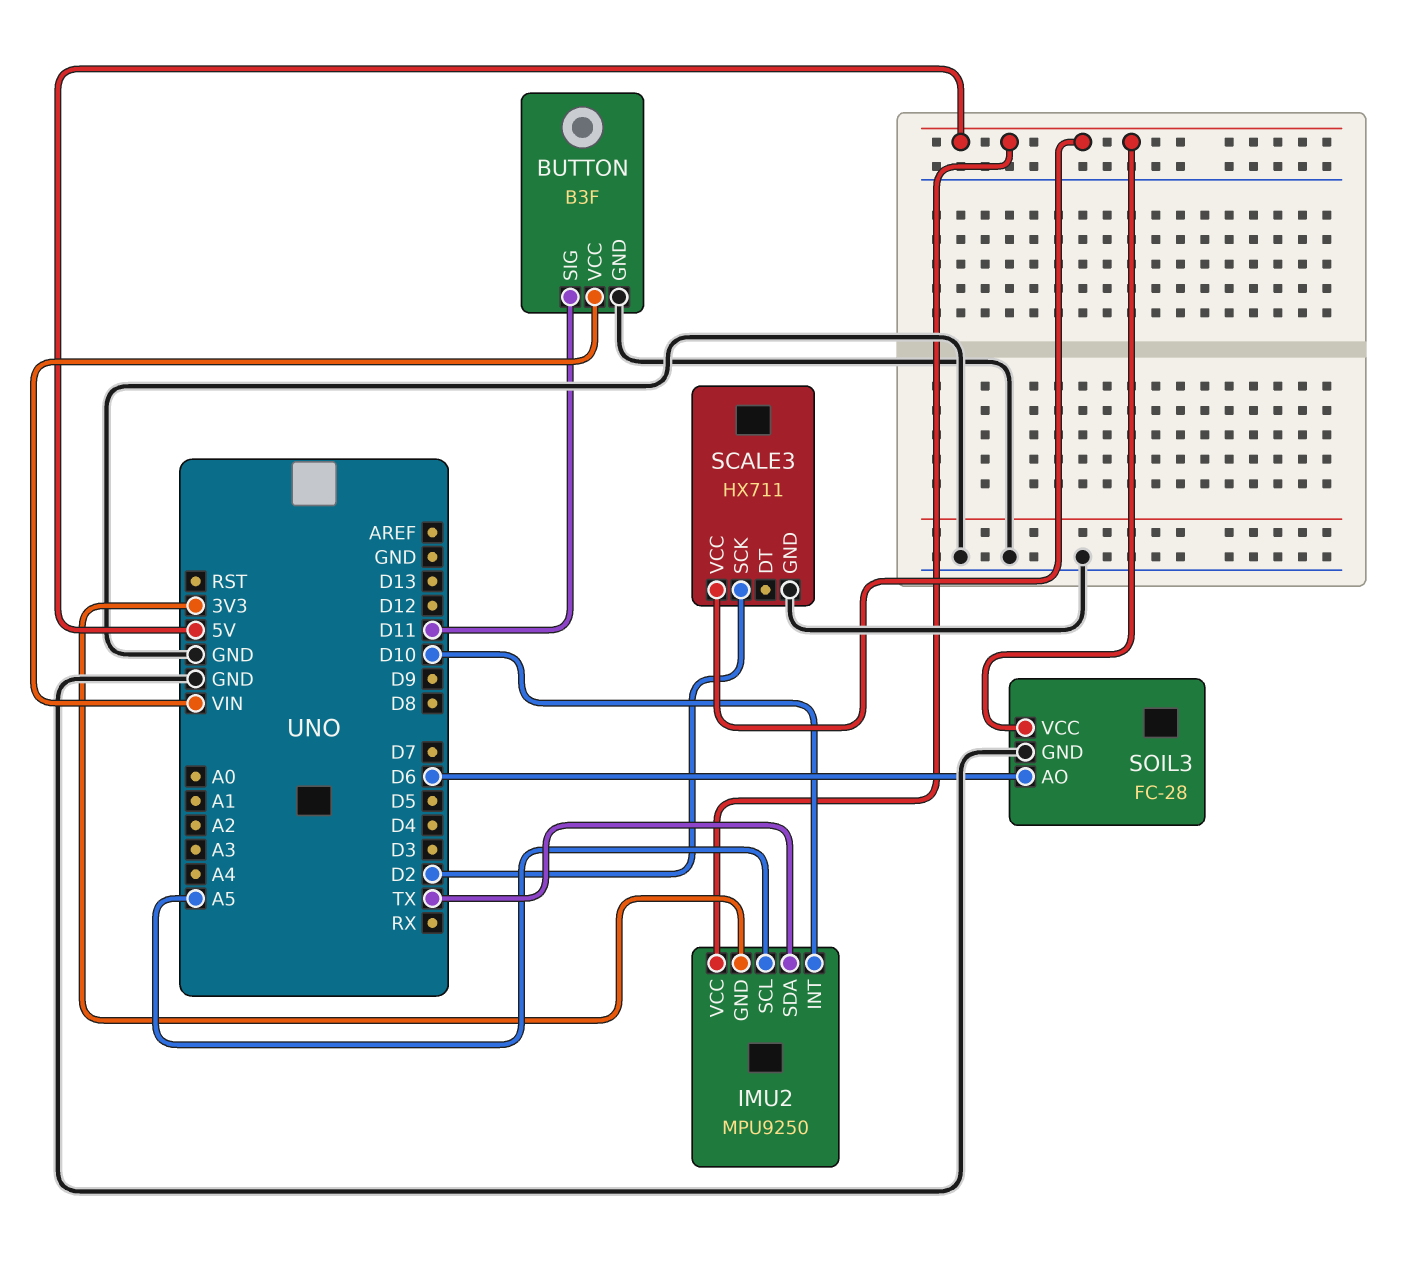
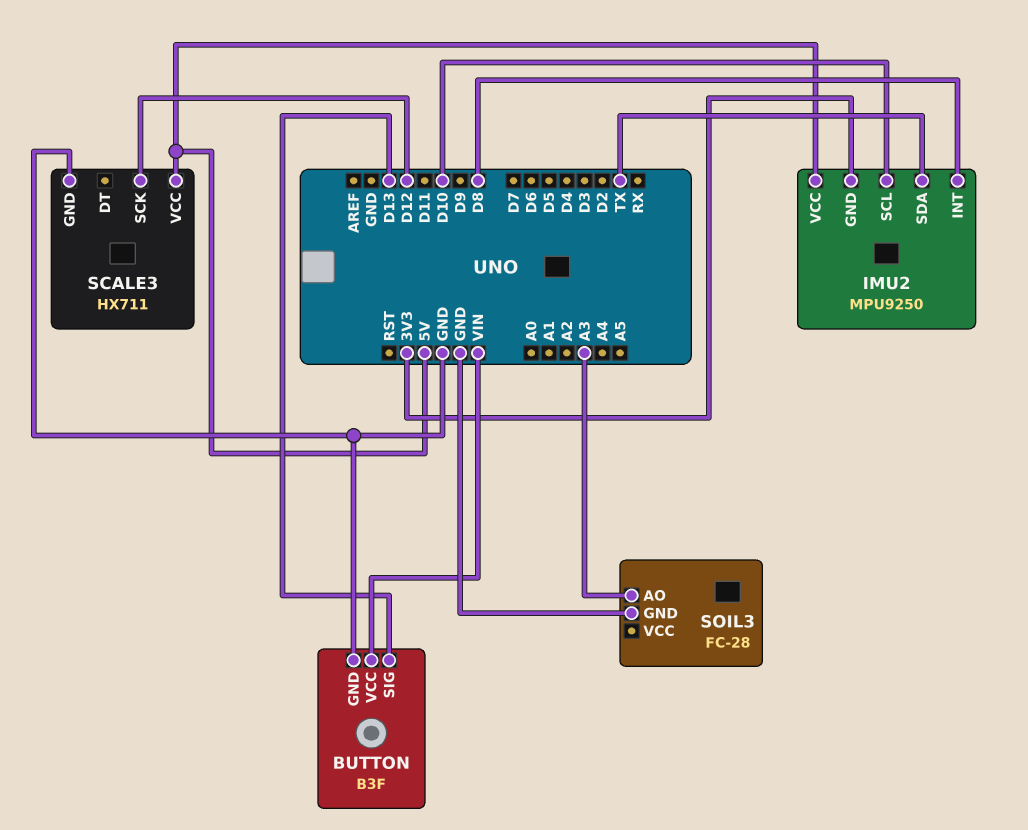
BUTTON pin SIG: D11 -> D13
IMU2 pin INT: D10 -> D8
IMU2 pin SCL: A5 -> D10
SCALE3 pin SCK: D2 -> D12
SOIL3 pin AO: D6 -> A3
SOIL3 pin VCC: 5V -> none

